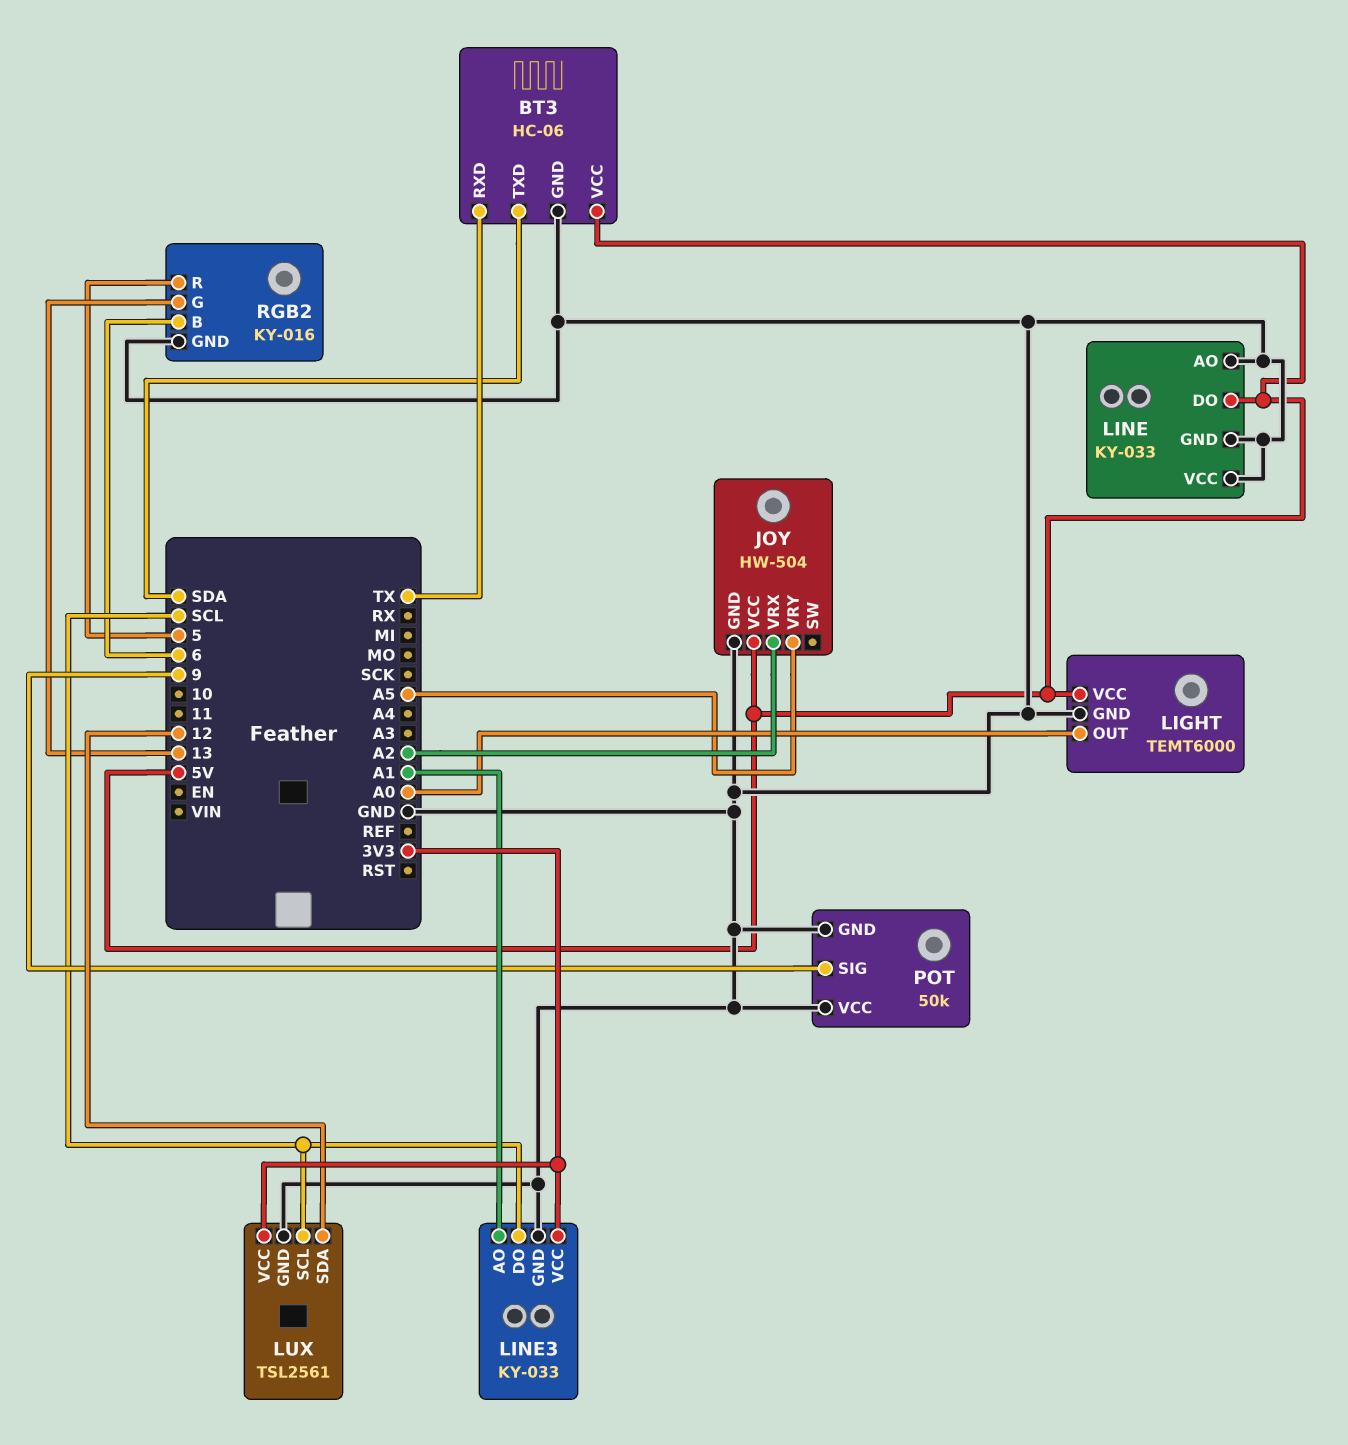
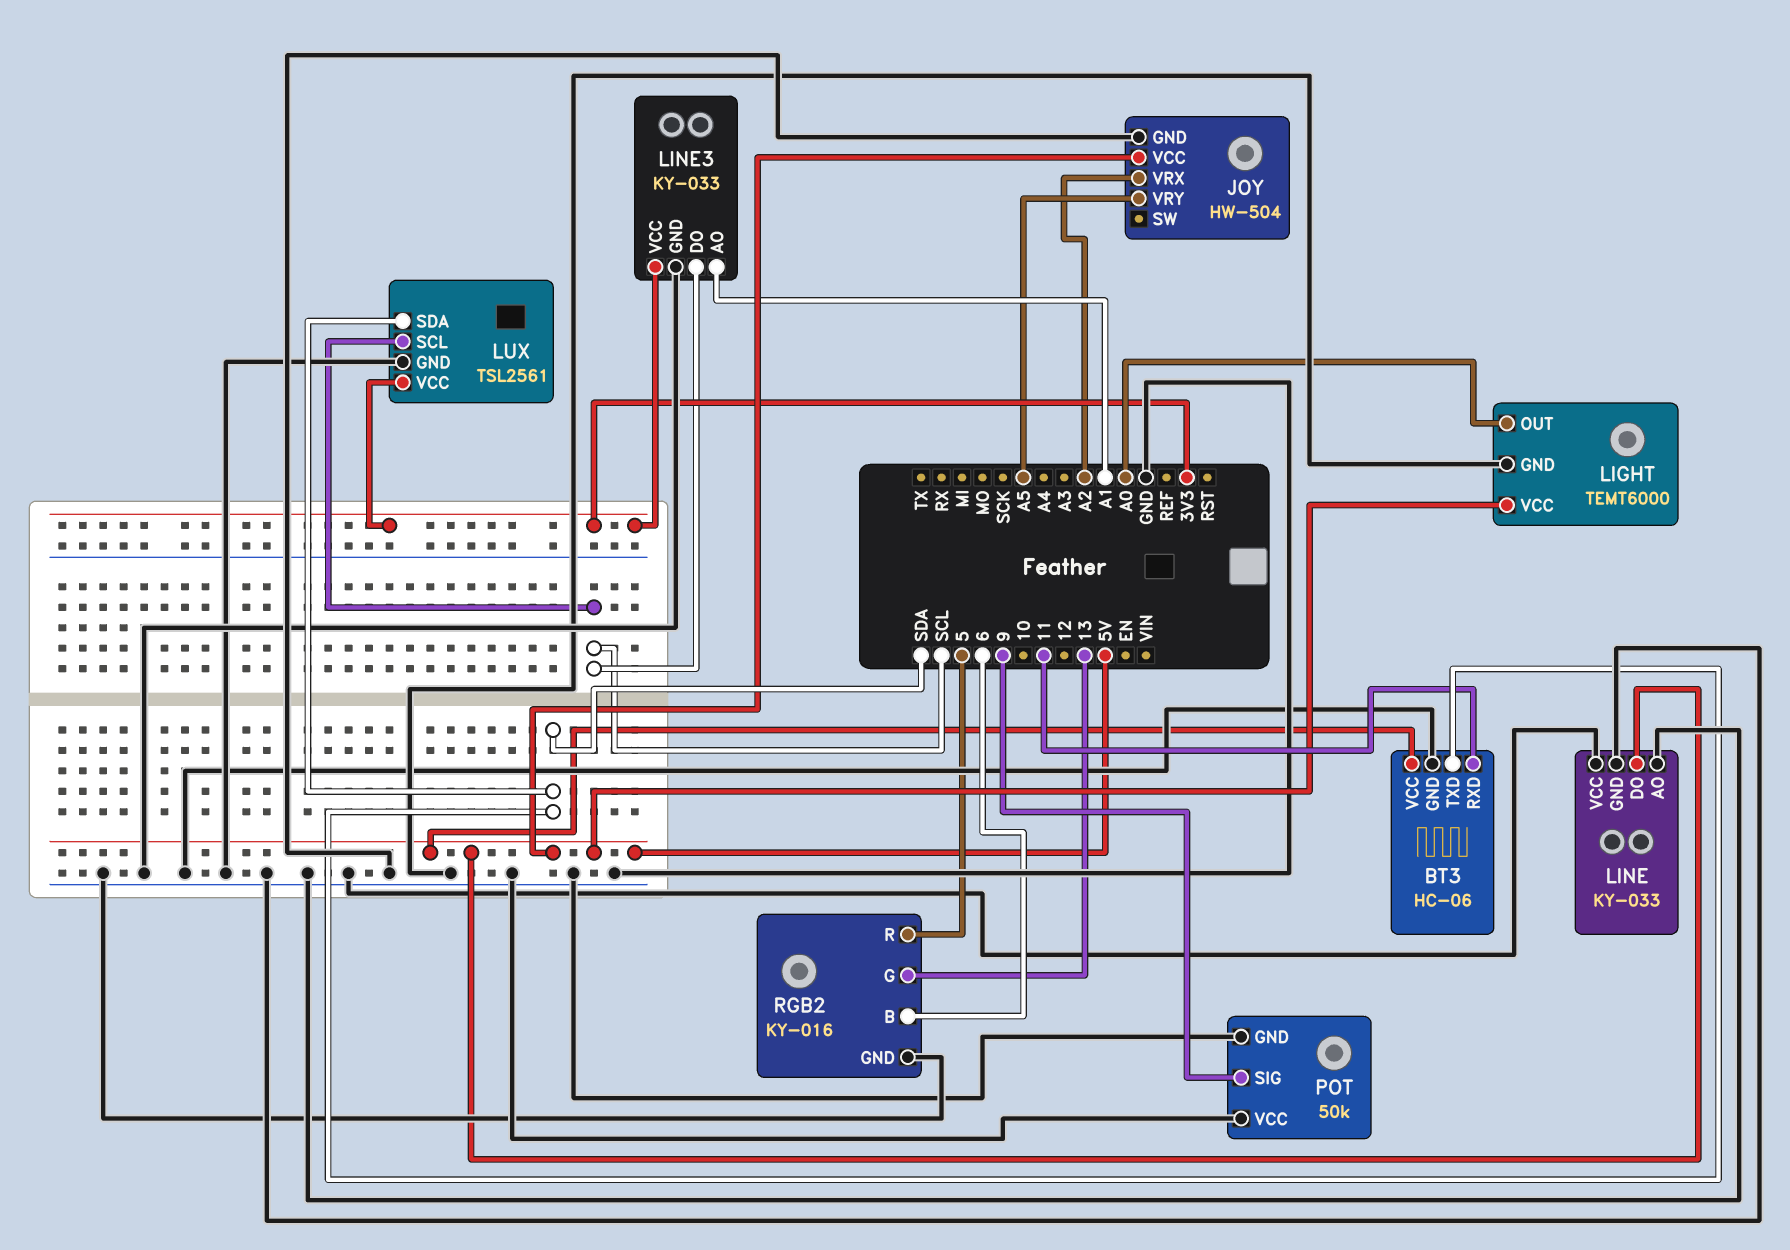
BT3 pin RXD: TX -> 11
LUX pin SDA: 12 -> SDA

